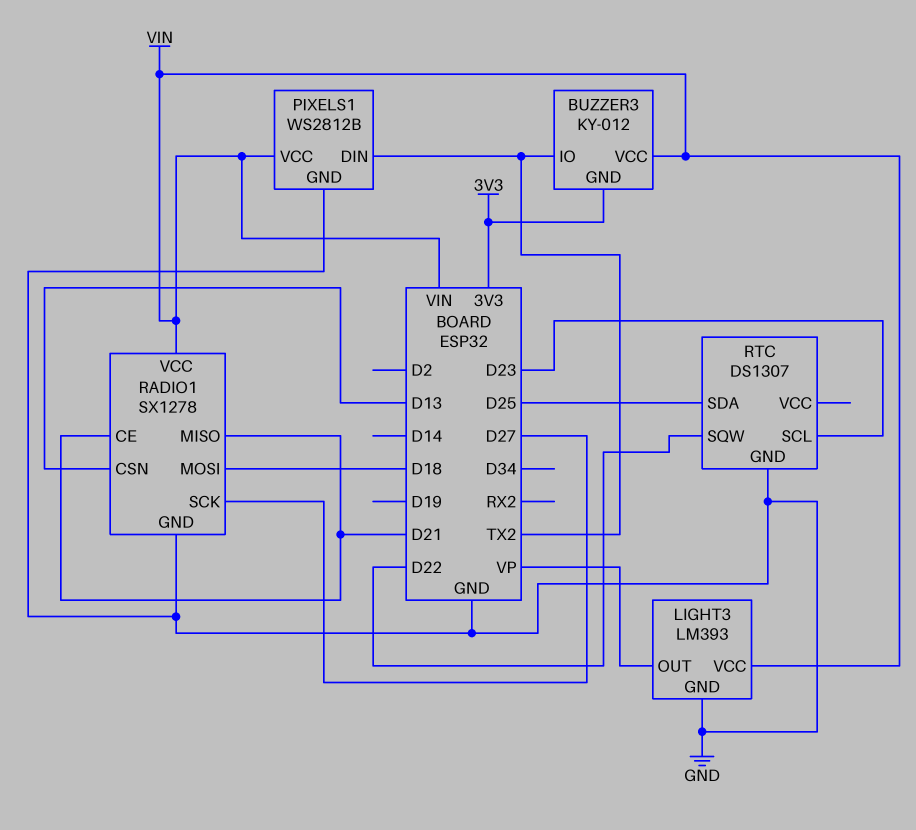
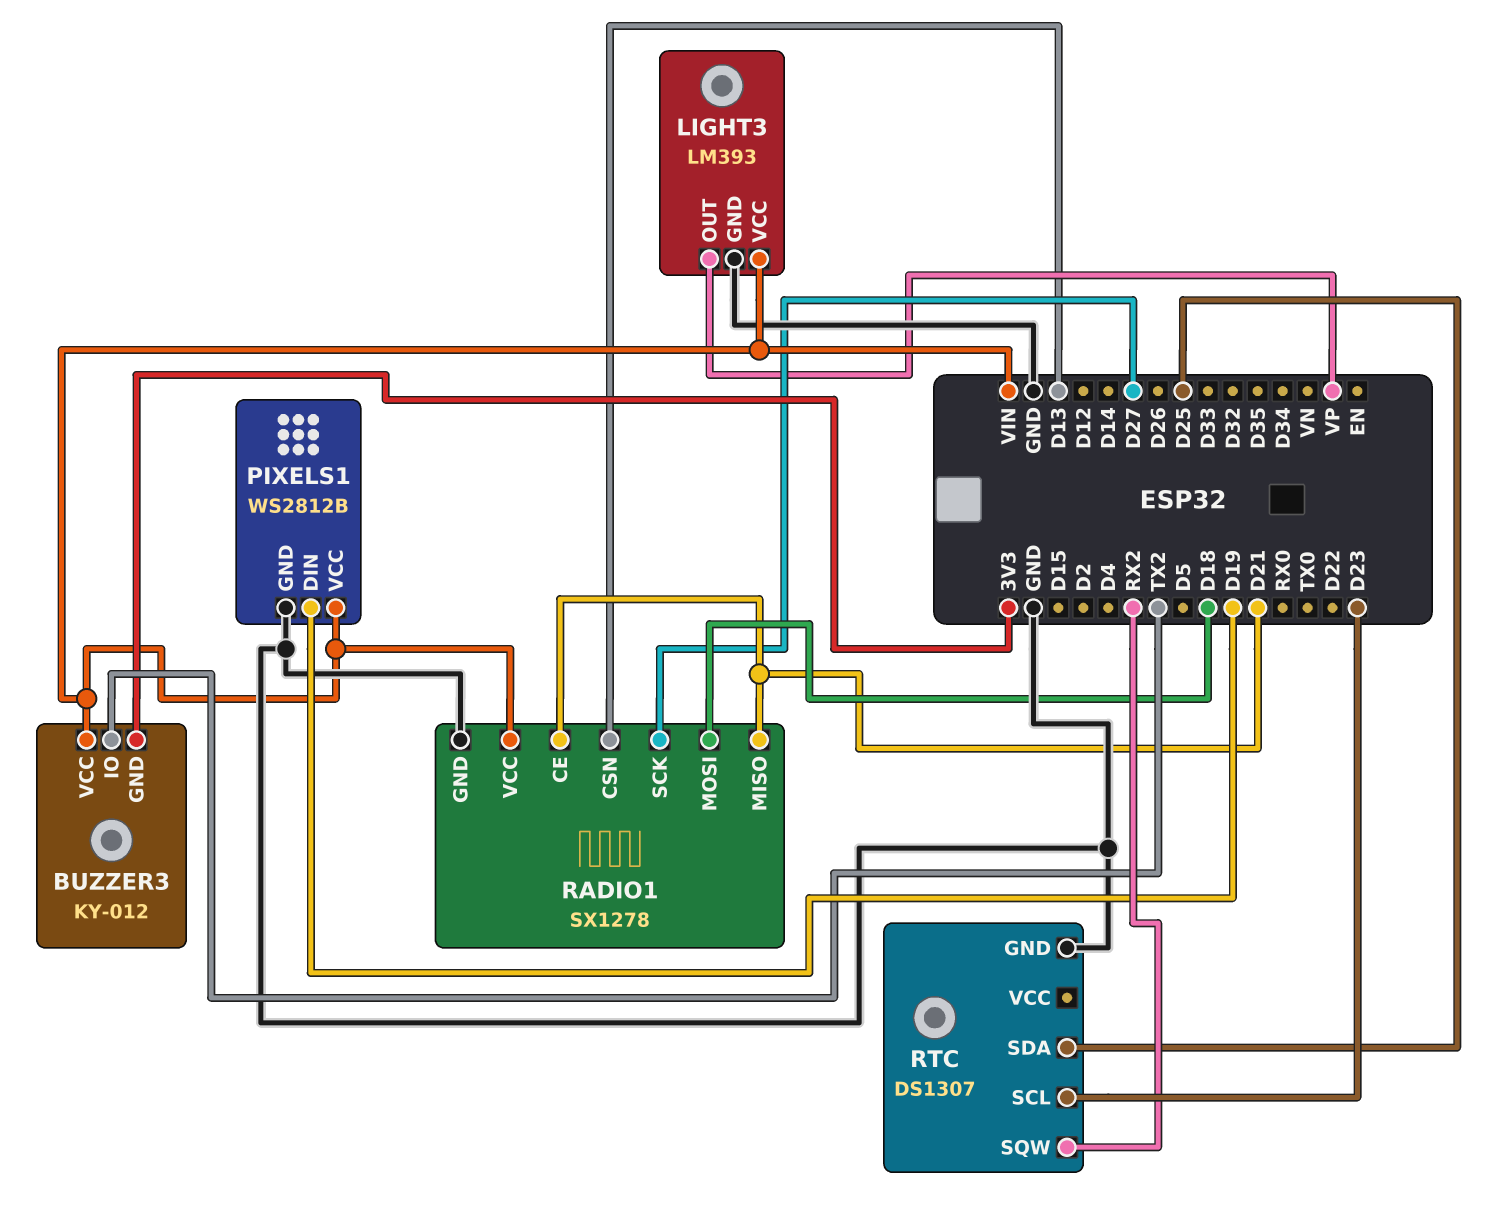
PIXELS1 pin DIN: TX2 -> D19
RTC pin SQW: D22 -> RX2

